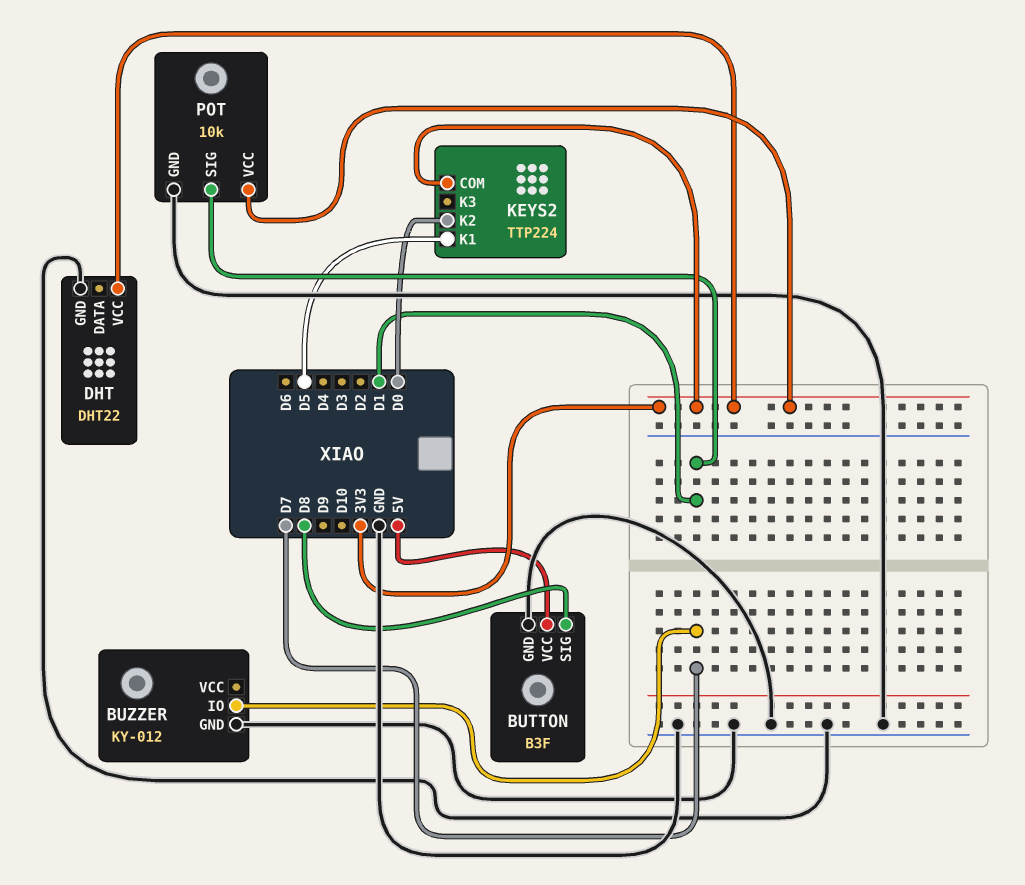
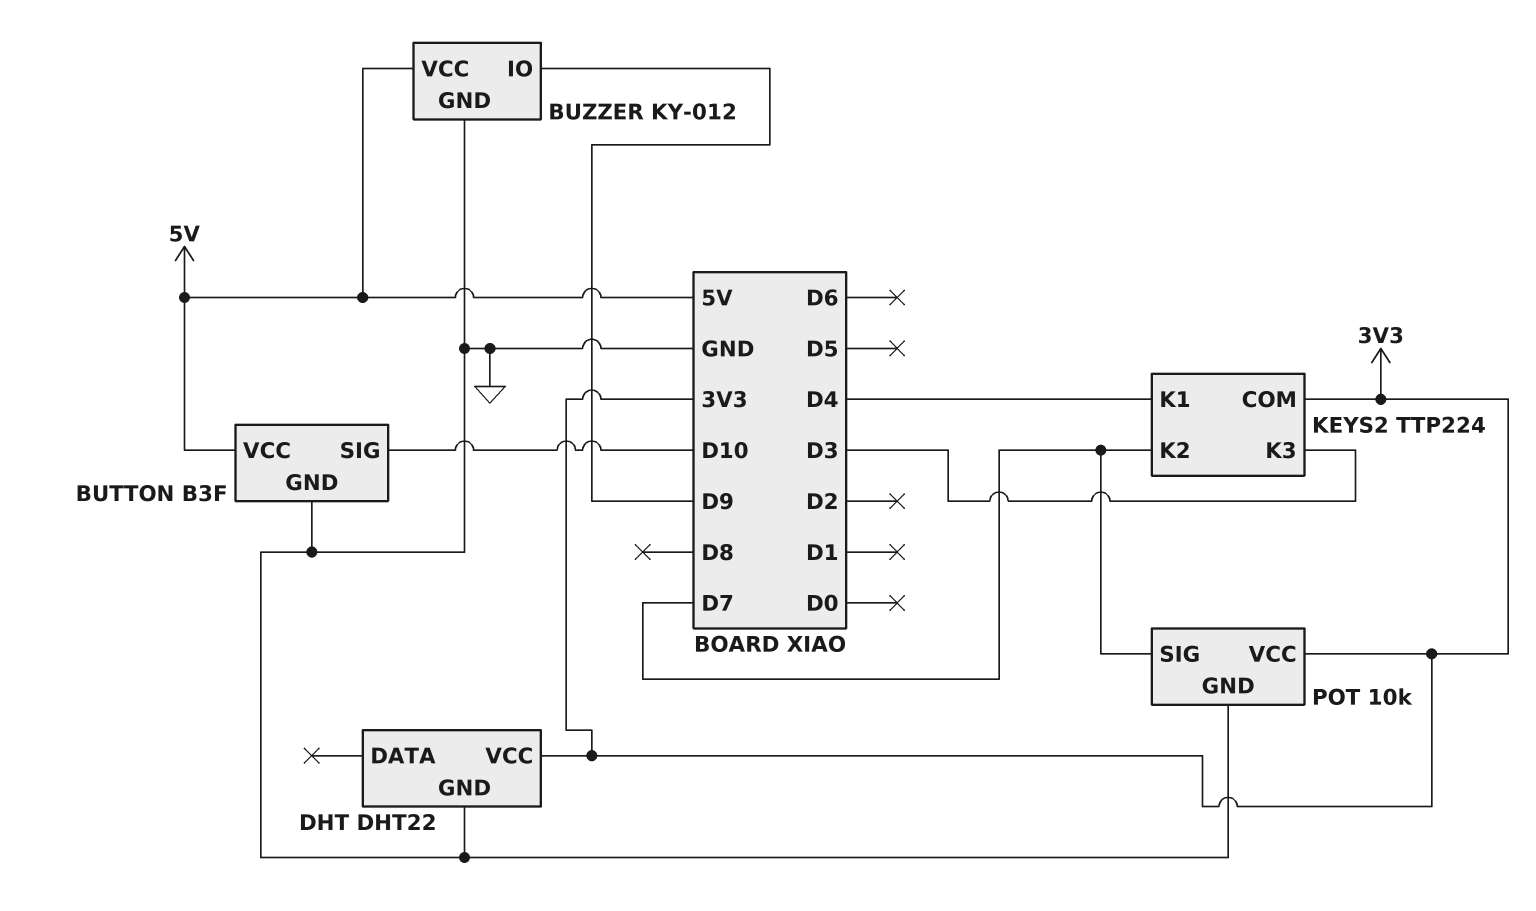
BUTTON pin SIG: D8 -> D10
BUZZER pin IO: D7 -> D9
BUZZER pin VCC: none -> 5V
KEYS2 pin K1: D5 -> D4
KEYS2 pin K2: D0 -> D7
KEYS2 pin K3: none -> D3
POT pin SIG: D1 -> D7

